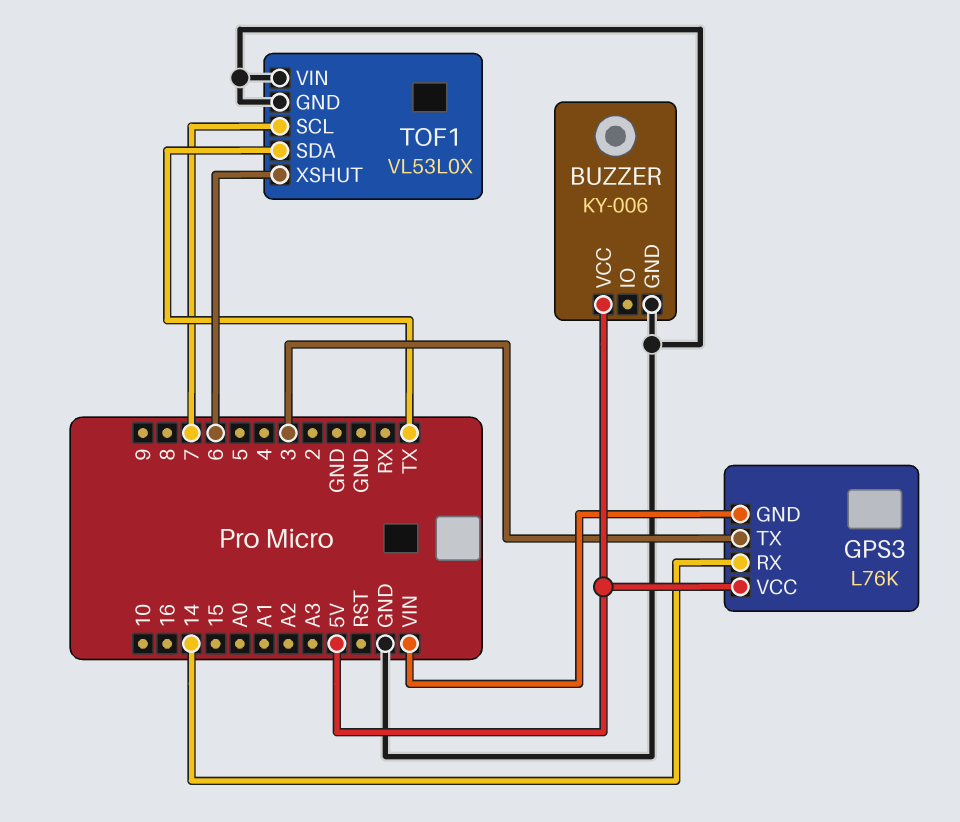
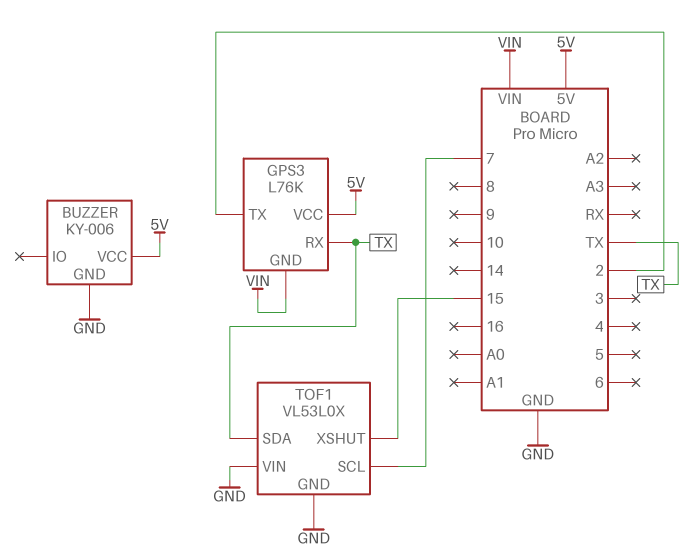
GPS3 pin RX: 14 -> TX
GPS3 pin TX: 3 -> 2
TOF1 pin XSHUT: 6 -> 15

